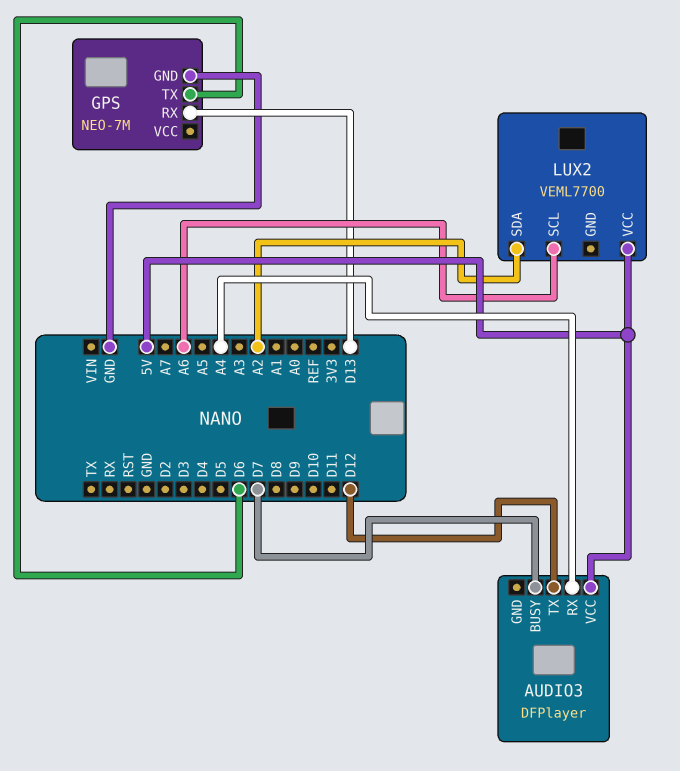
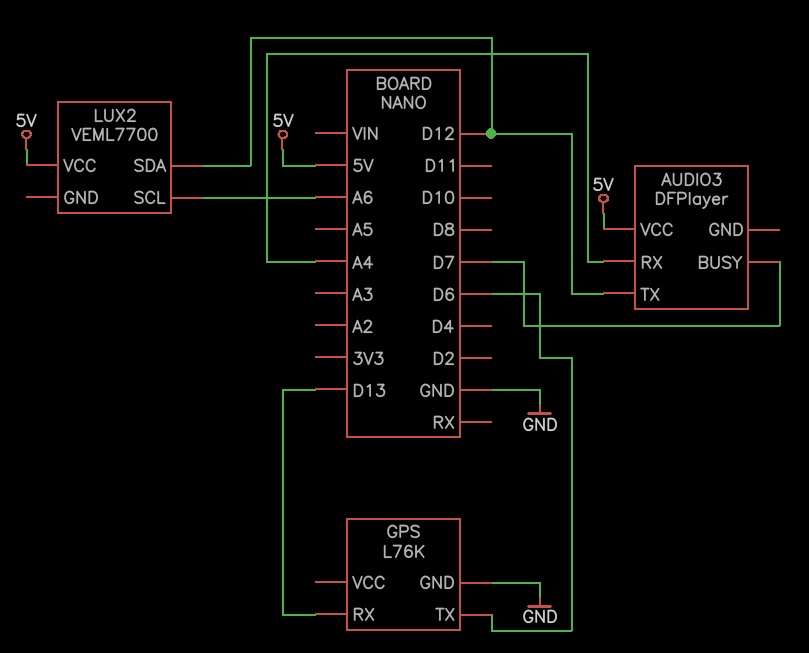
GPS: NEO-7M -> L76K
LUX2 pin SDA: A2 -> D12

